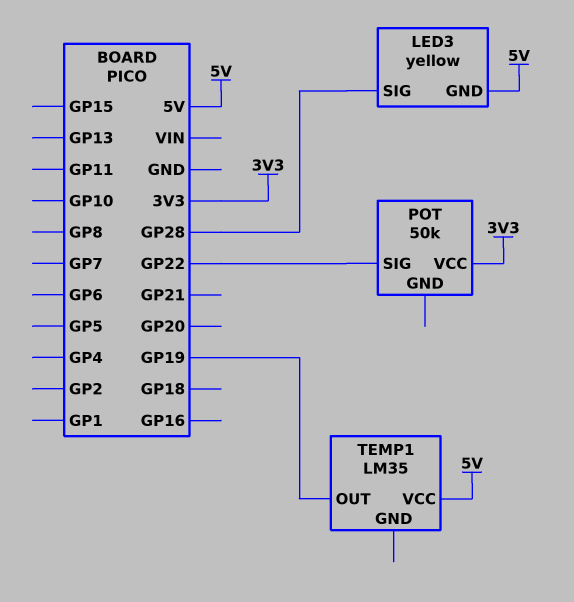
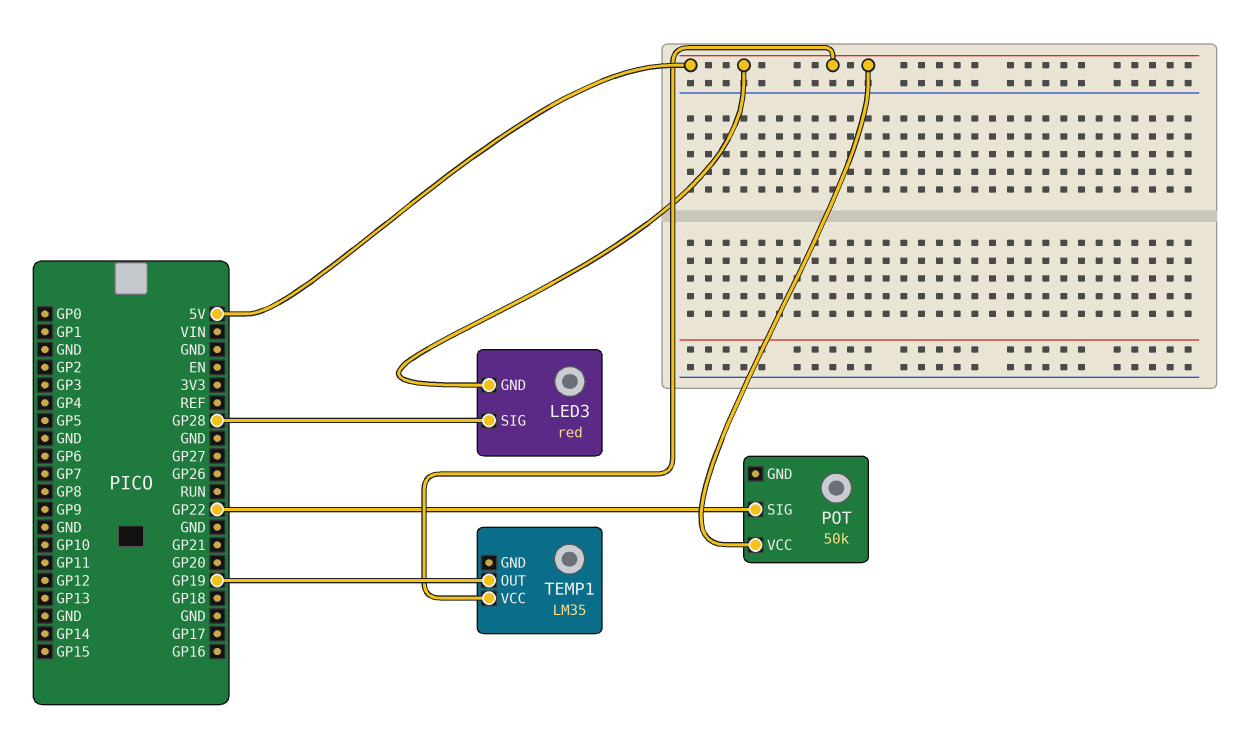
LED3: yellow -> red
POT pin VCC: 3V3 -> 5V

